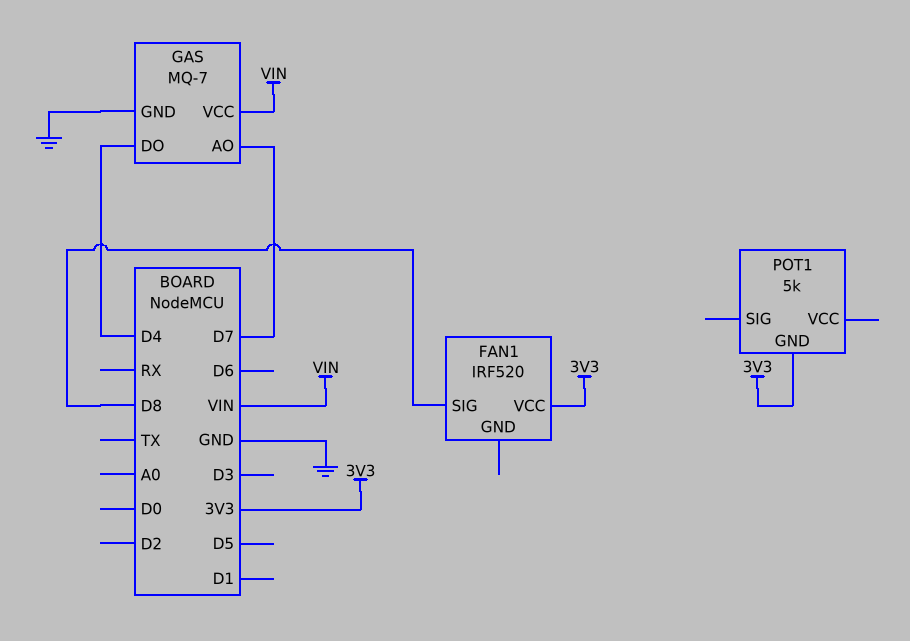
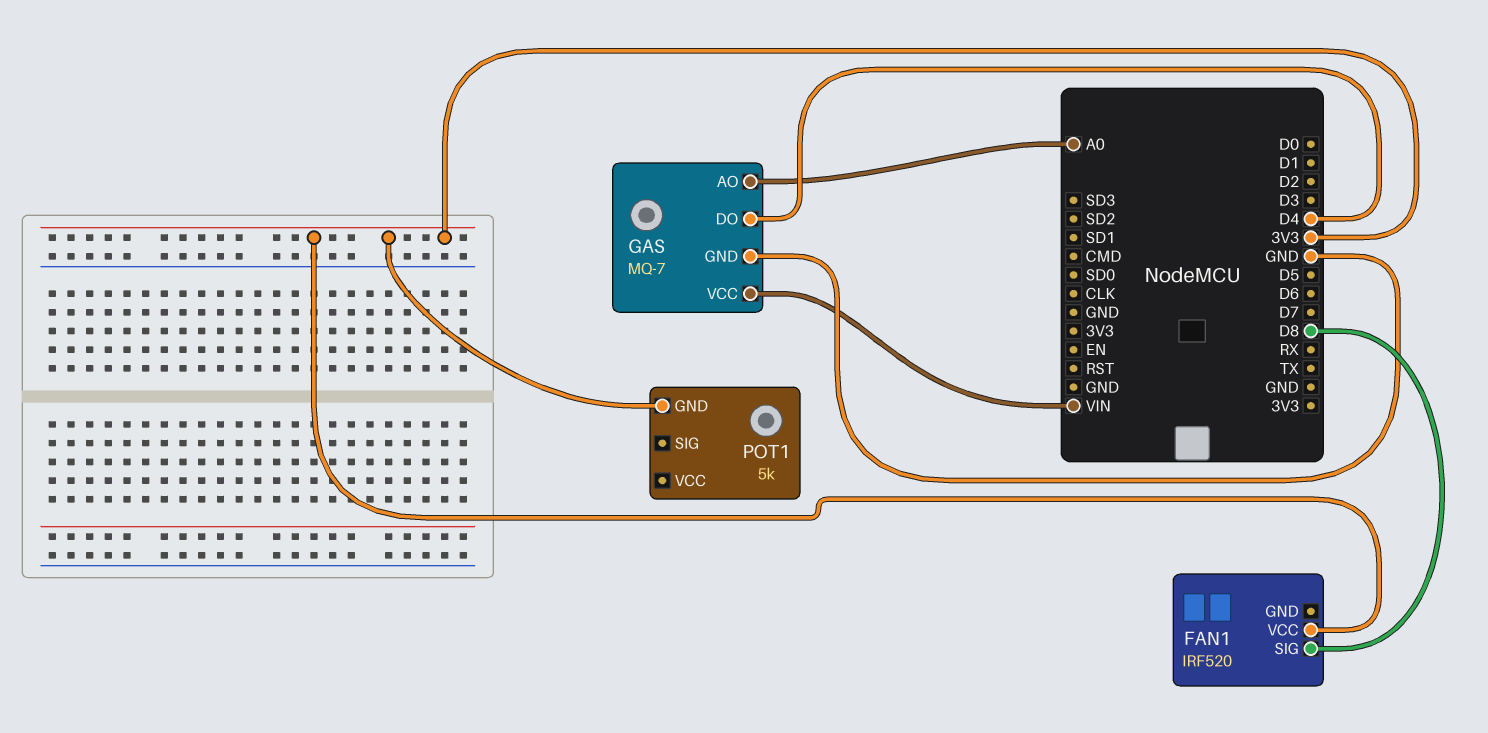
GAS pin AO: D7 -> A0

